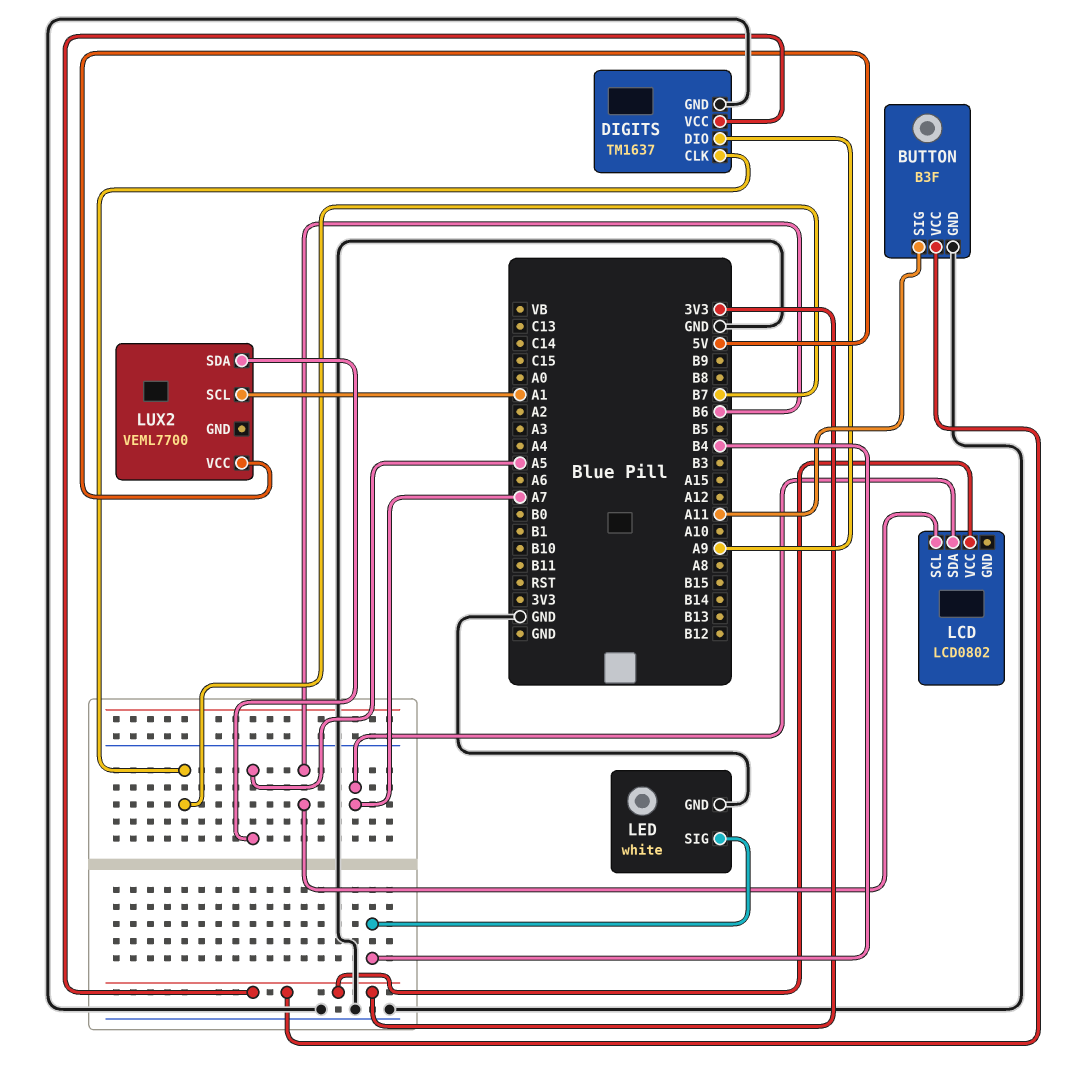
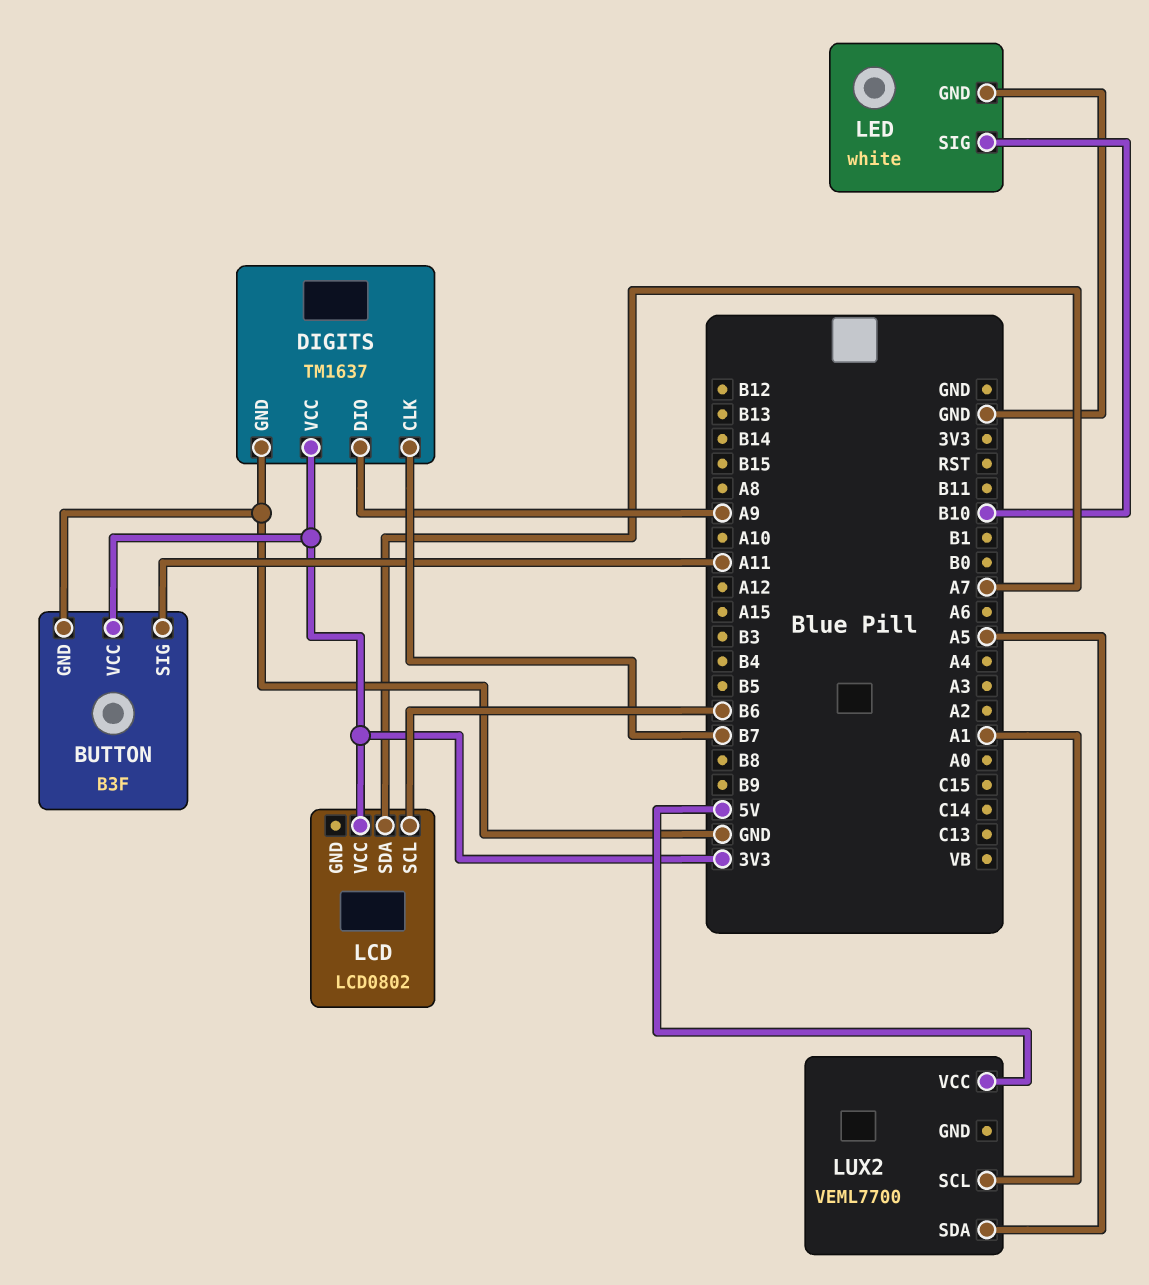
LED pin SIG: B4 -> B10

